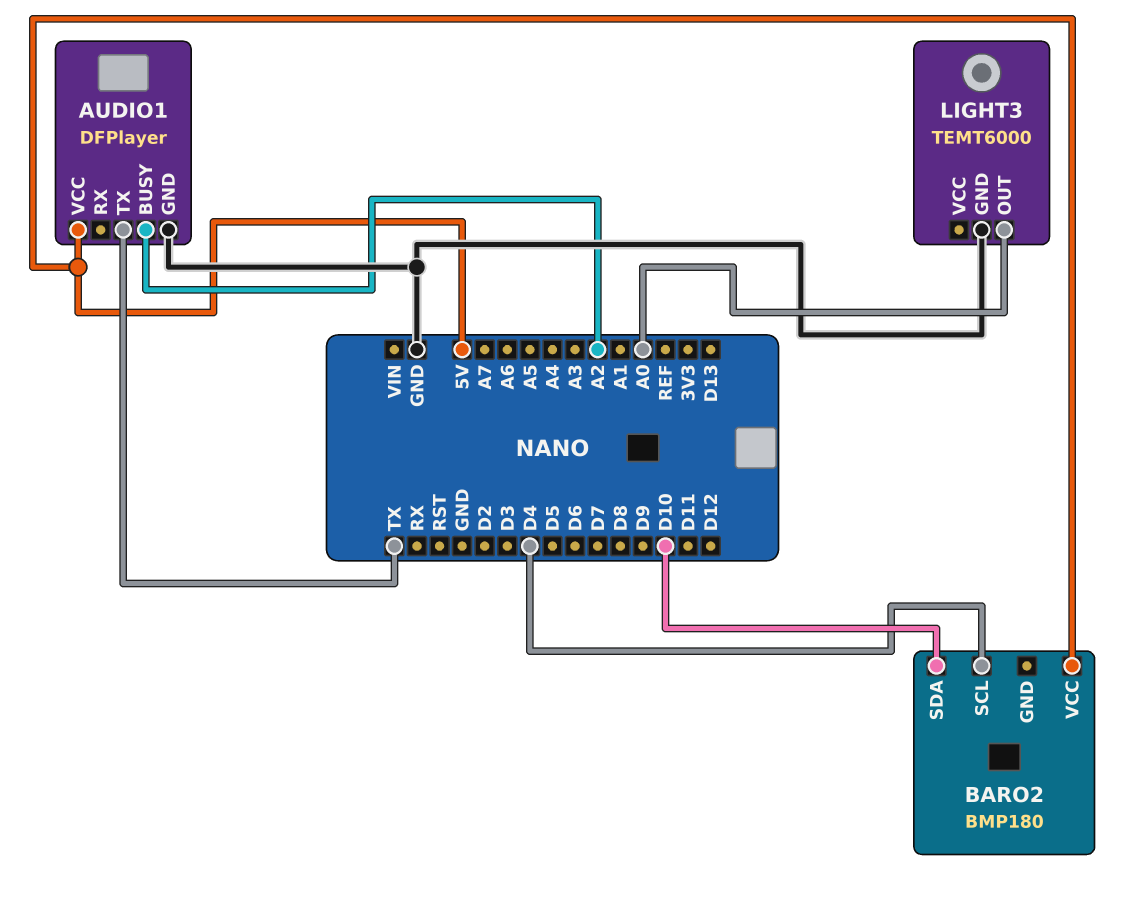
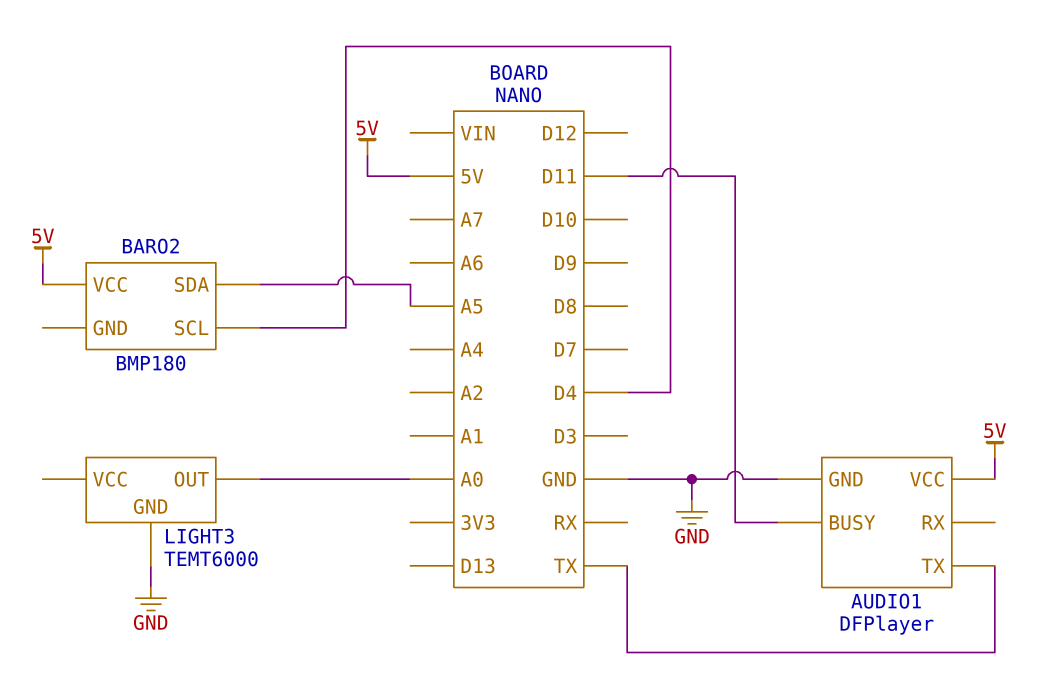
AUDIO1 pin BUSY: A2 -> D11
BARO2 pin SDA: D10 -> A5

